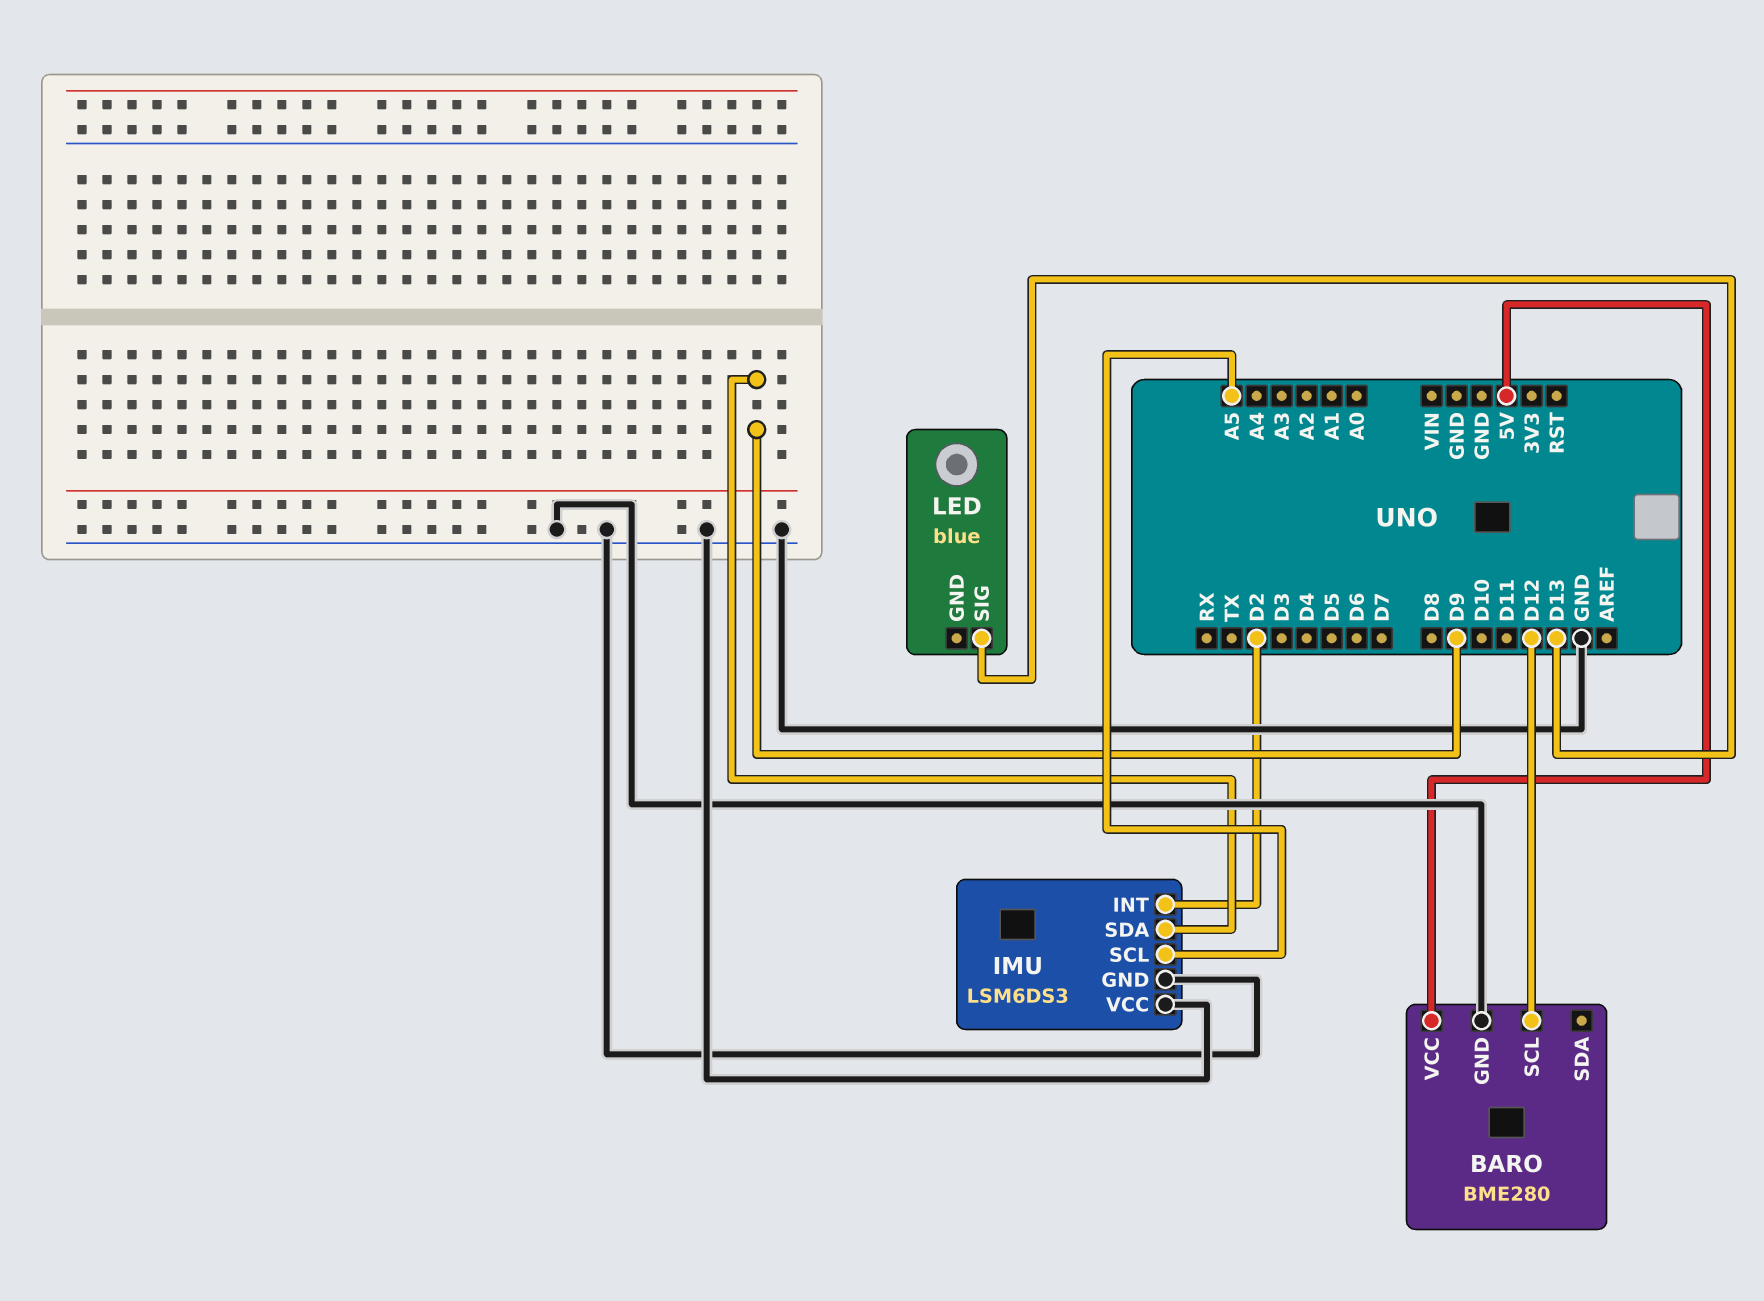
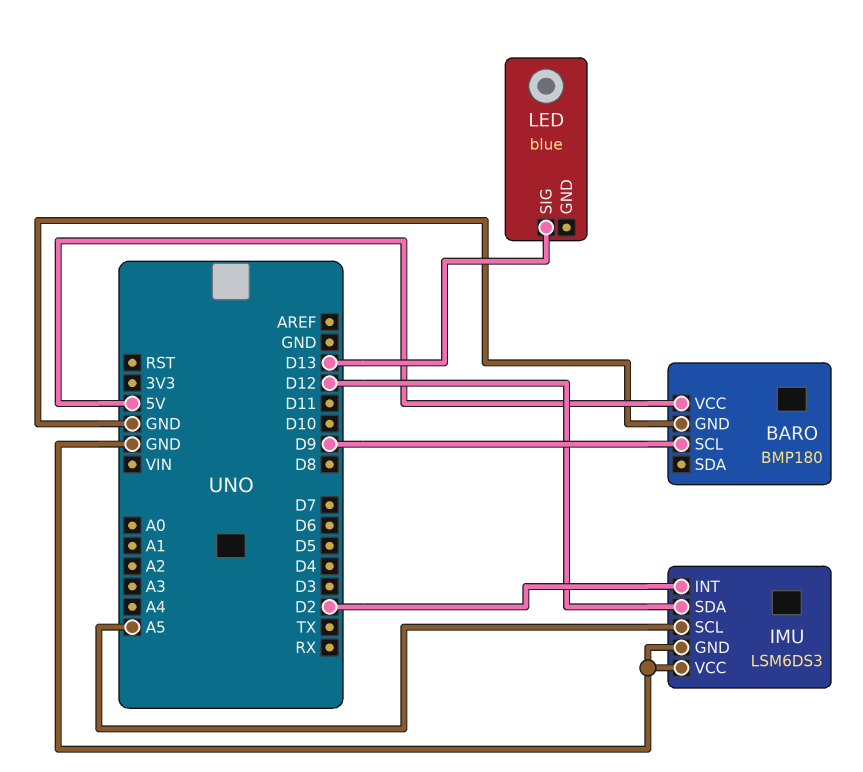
BARO: BME280 -> BMP180
BARO pin SCL: D12 -> D9
IMU pin SDA: D9 -> D12

